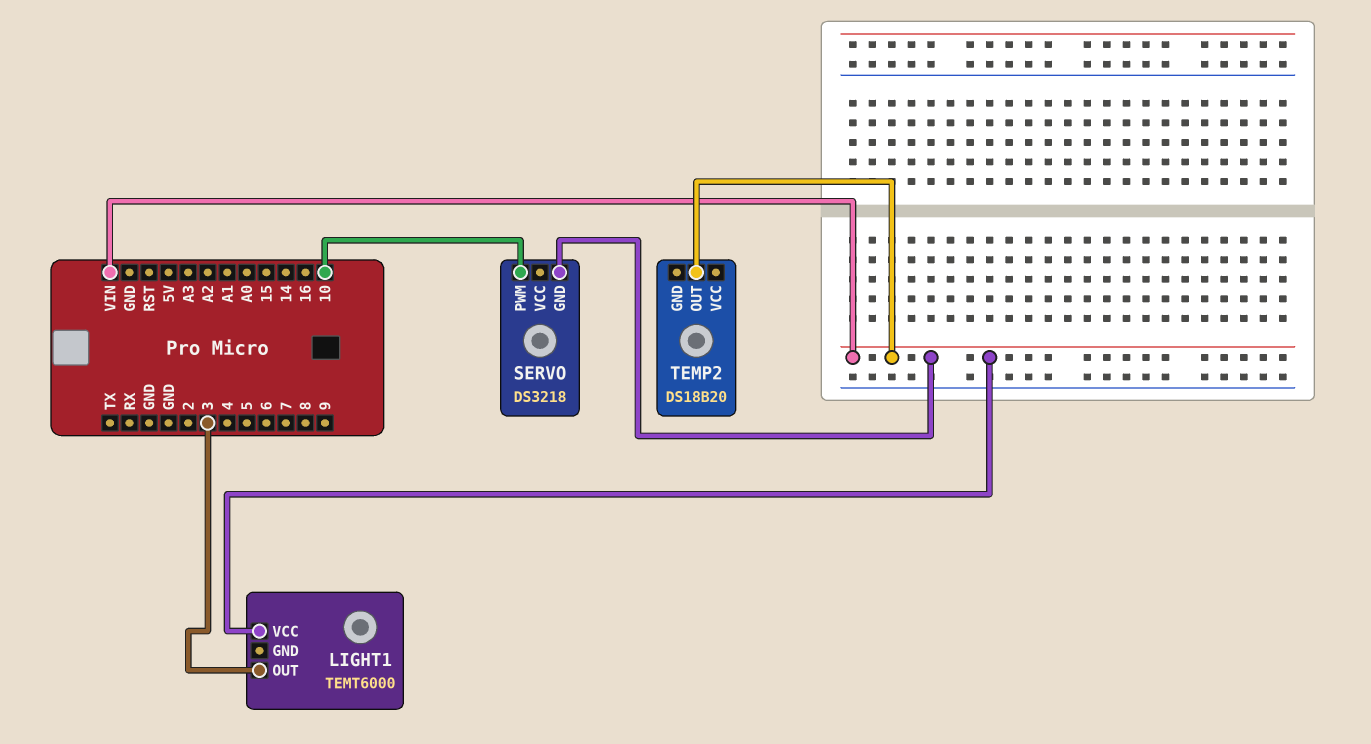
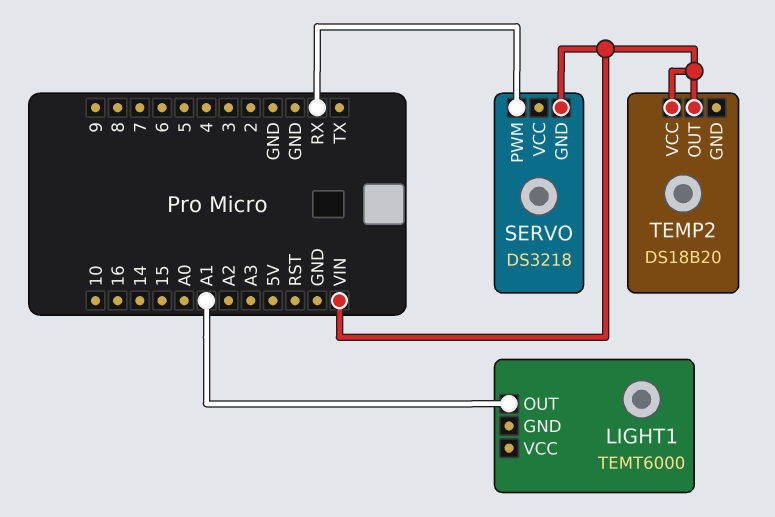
LIGHT1 pin OUT: 3 -> A1
LIGHT1 pin VCC: VIN -> none
SERVO pin PWM: 10 -> RX
TEMP2 pin VCC: none -> VIN

